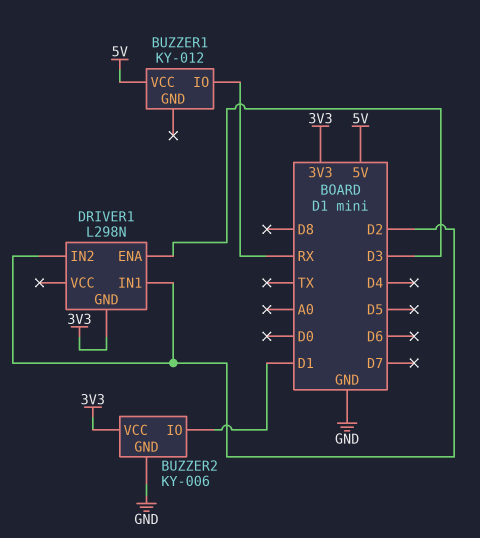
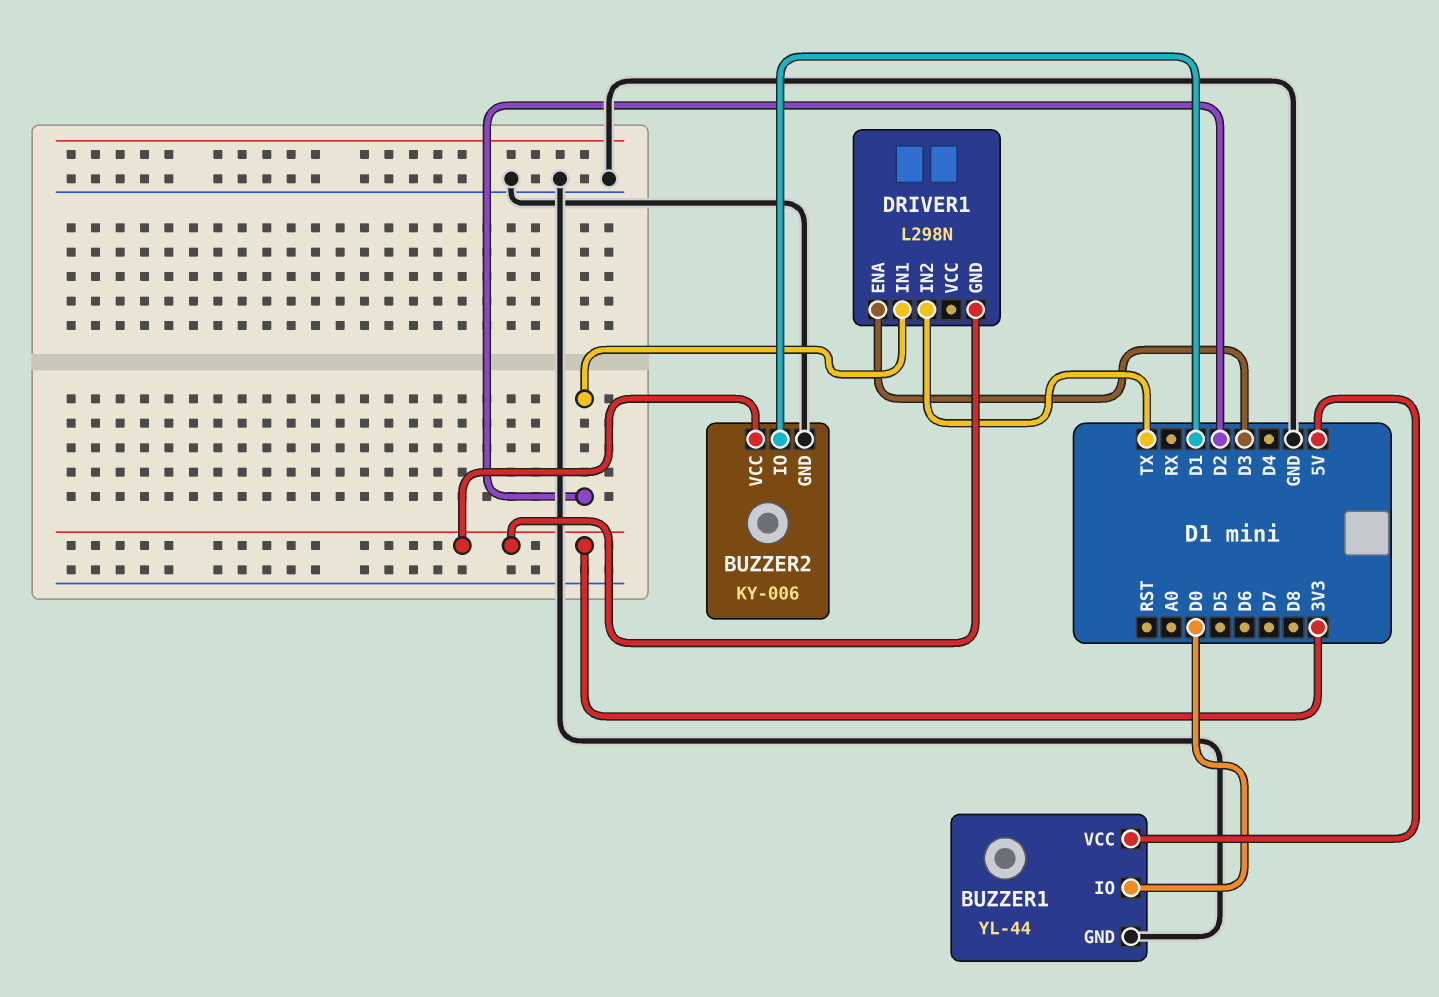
BUZZER1: KY-012 -> YL-44
BUZZER1 pin GND: none -> GND
BUZZER1 pin IO: RX -> D0
DRIVER1 pin IN2: D2 -> TX

